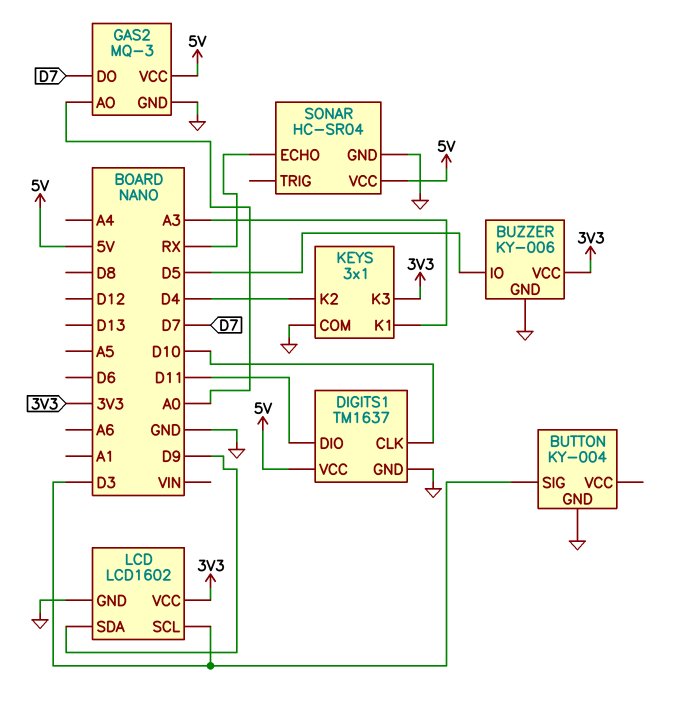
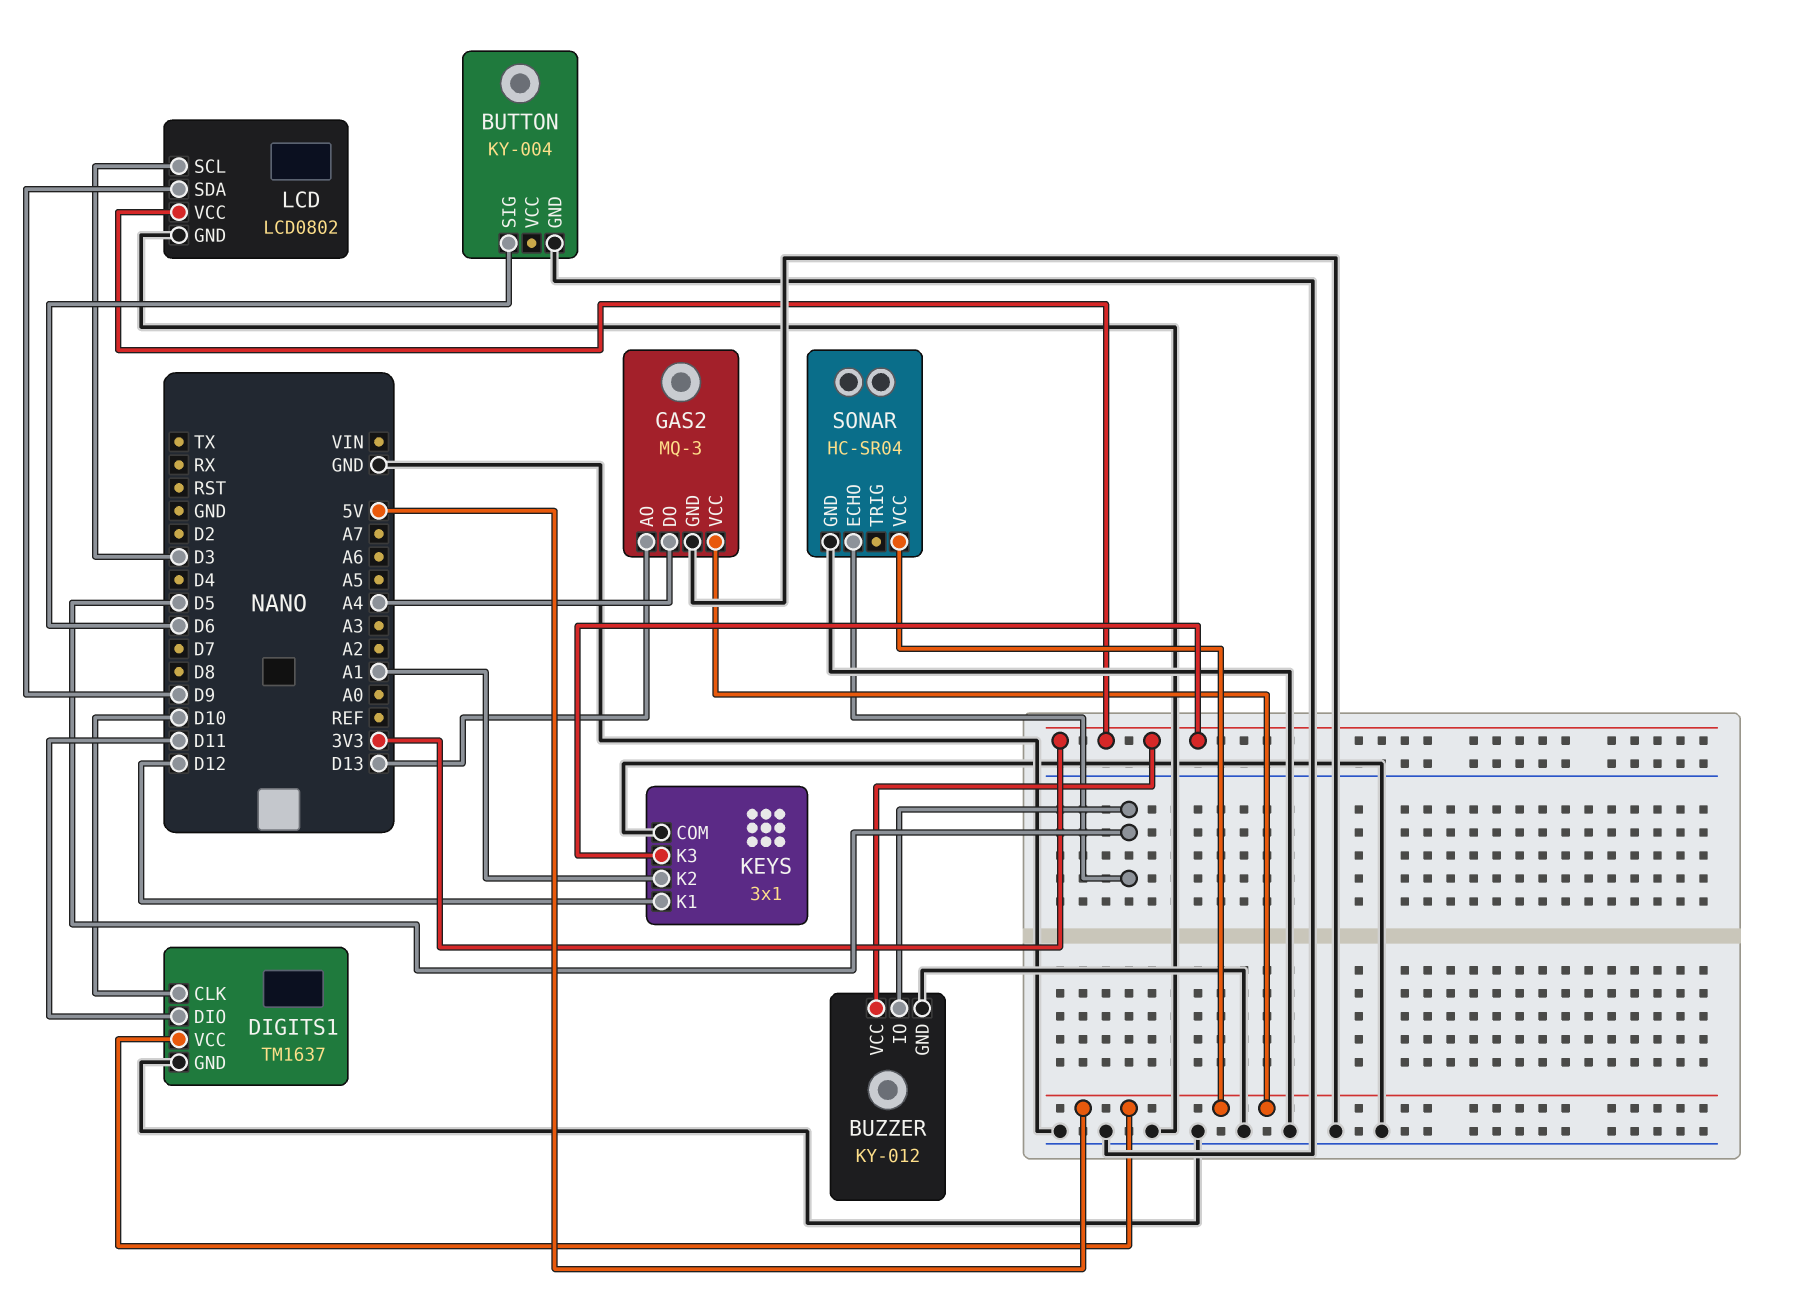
BUTTON pin SIG: D3 -> D6
BUZZER: KY-006 -> KY-012
GAS2 pin AO: A0 -> D13
GAS2 pin DO: D7 -> A4
KEYS pin K1: A3 -> D12
KEYS pin K2: D4 -> A1
LCD: LCD1602 -> LCD0802
SONAR pin ECHO: RX -> D5

